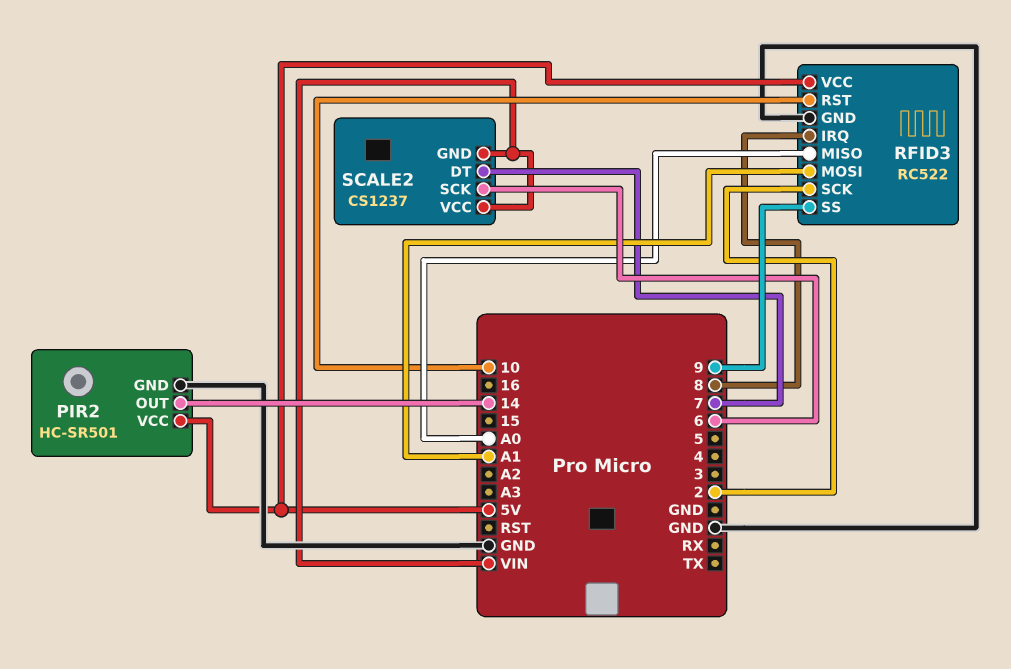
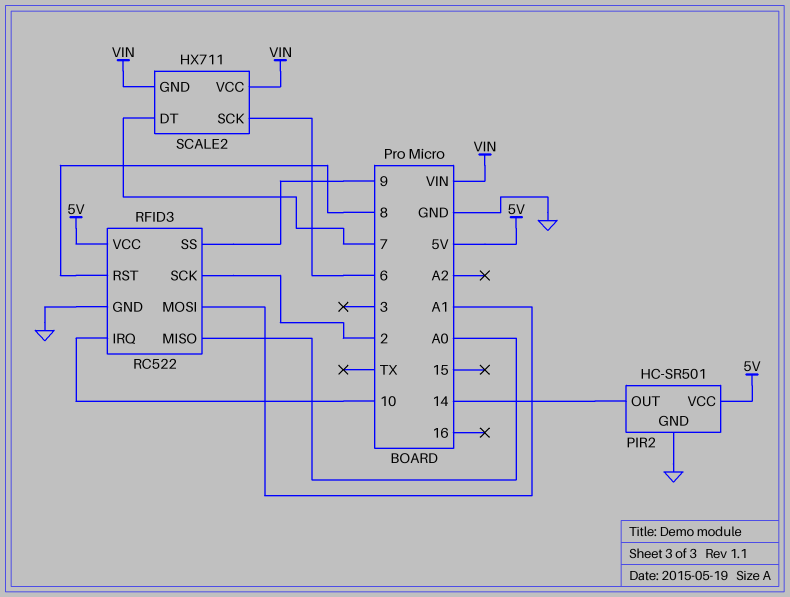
RFID3 pin IRQ: 8 -> 10
RFID3 pin RST: 10 -> 8
SCALE2: CS1237 -> HX711

